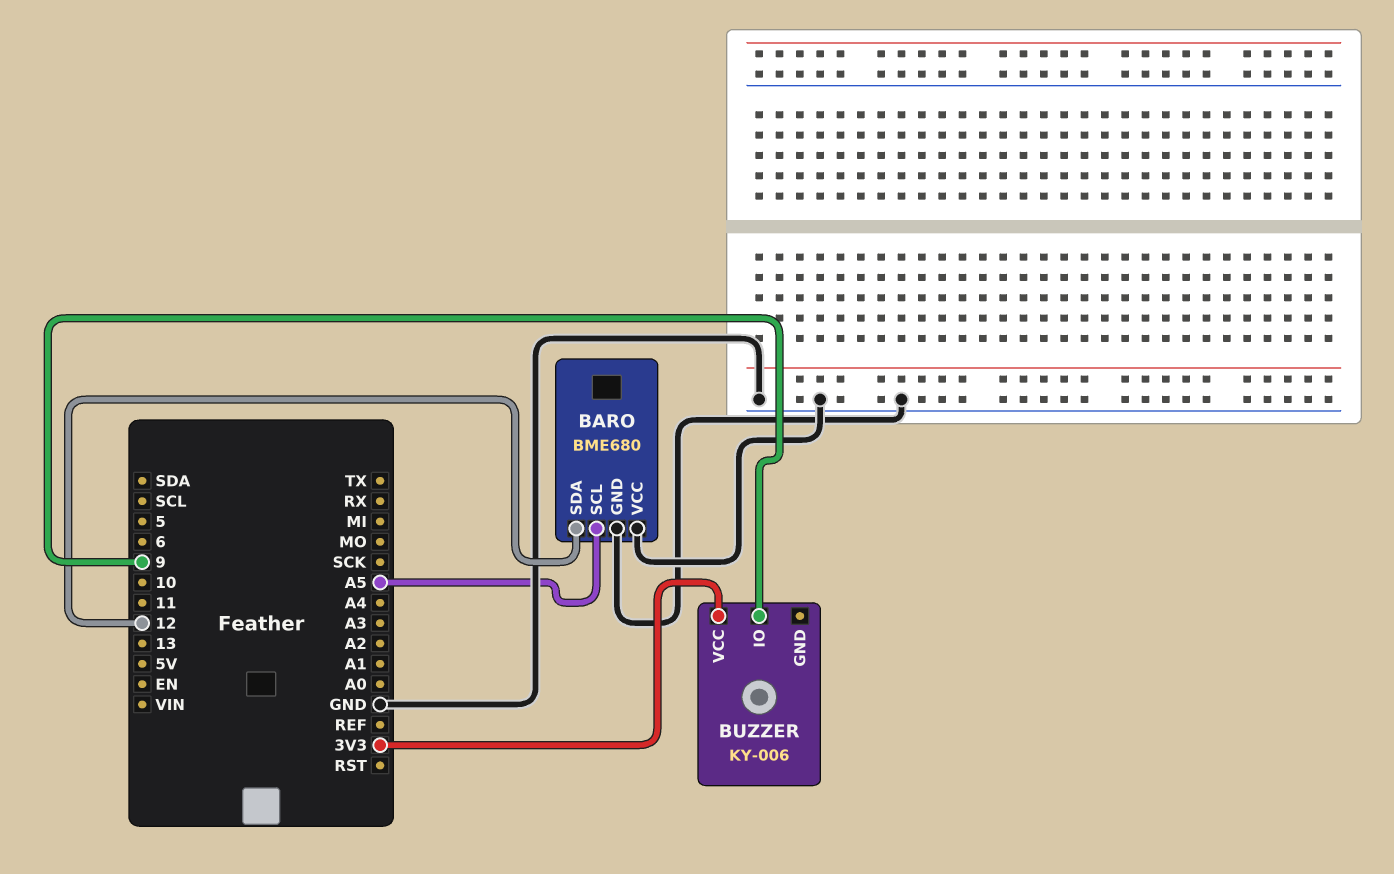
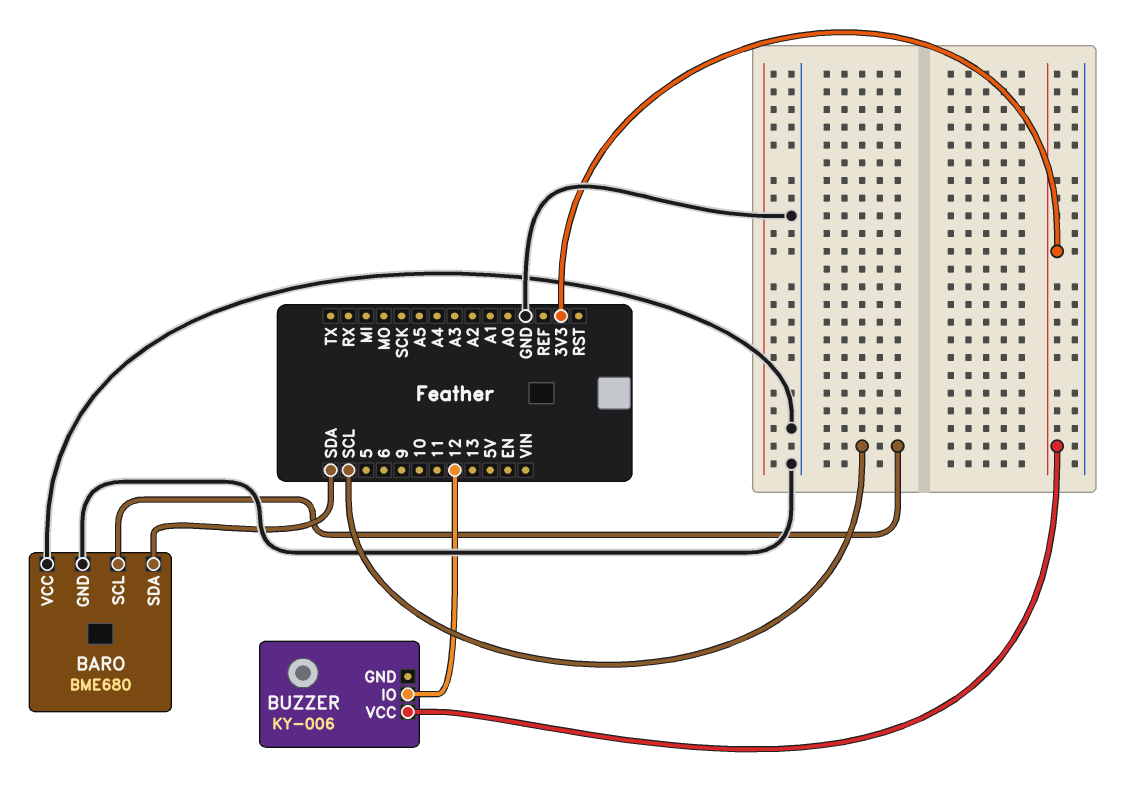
BARO pin SCL: A5 -> SCL
BARO pin SDA: 12 -> SDA
BUZZER pin IO: 9 -> 12

